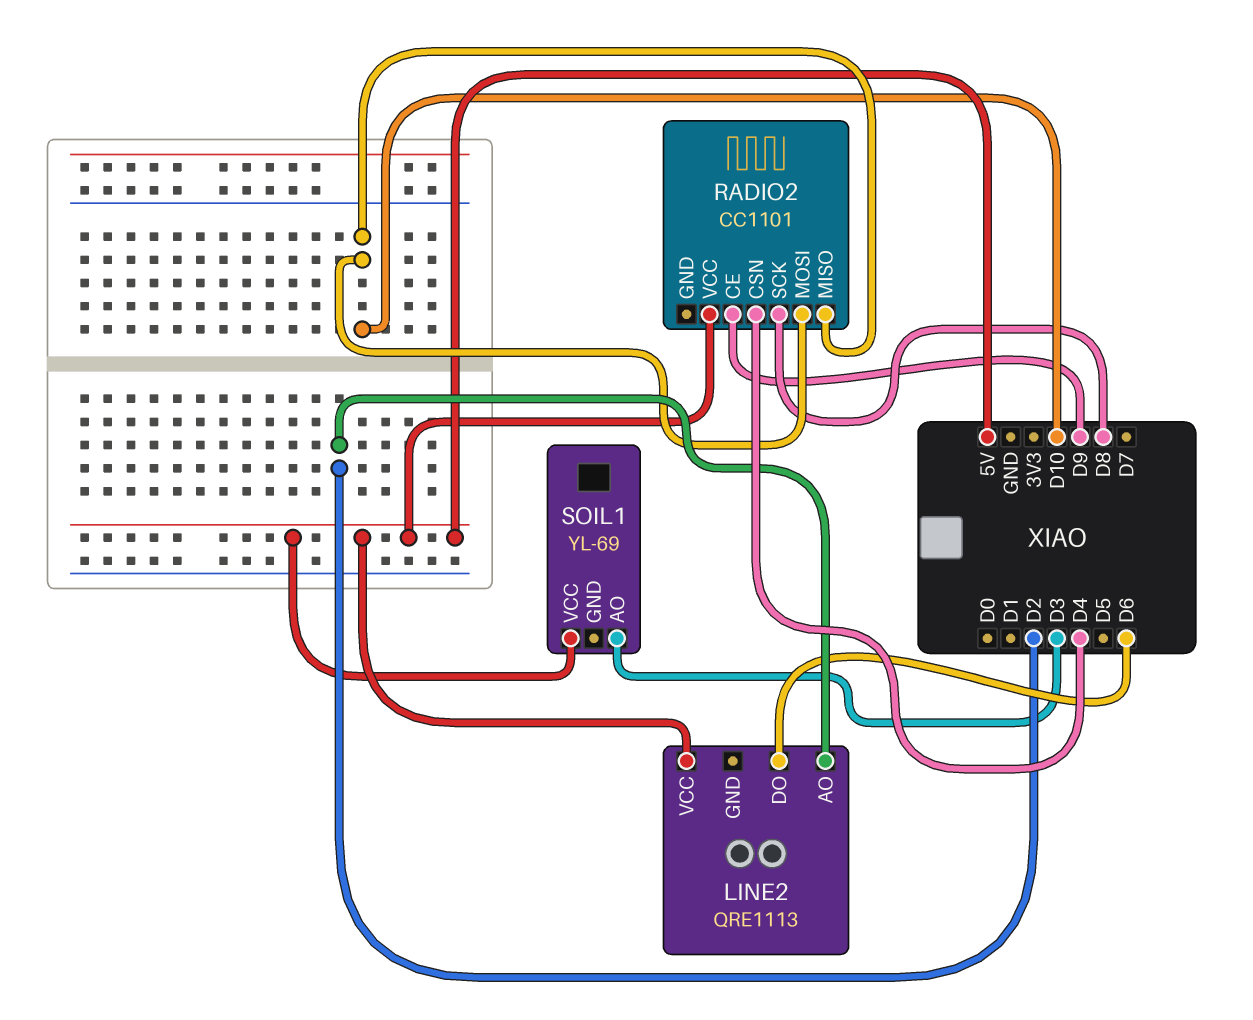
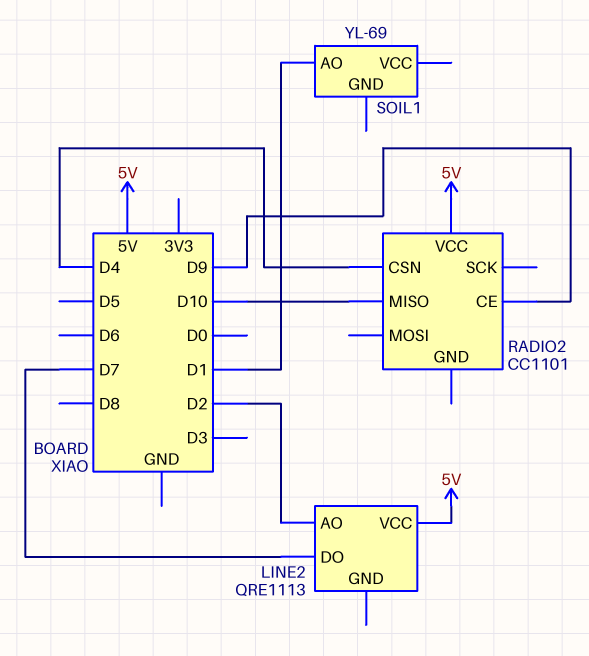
LINE2 pin DO: D6 -> D7
RADIO2 pin MOSI: D10 -> none
RADIO2 pin SCK: D8 -> none
SOIL1 pin AO: D3 -> D1
SOIL1 pin VCC: 5V -> none

